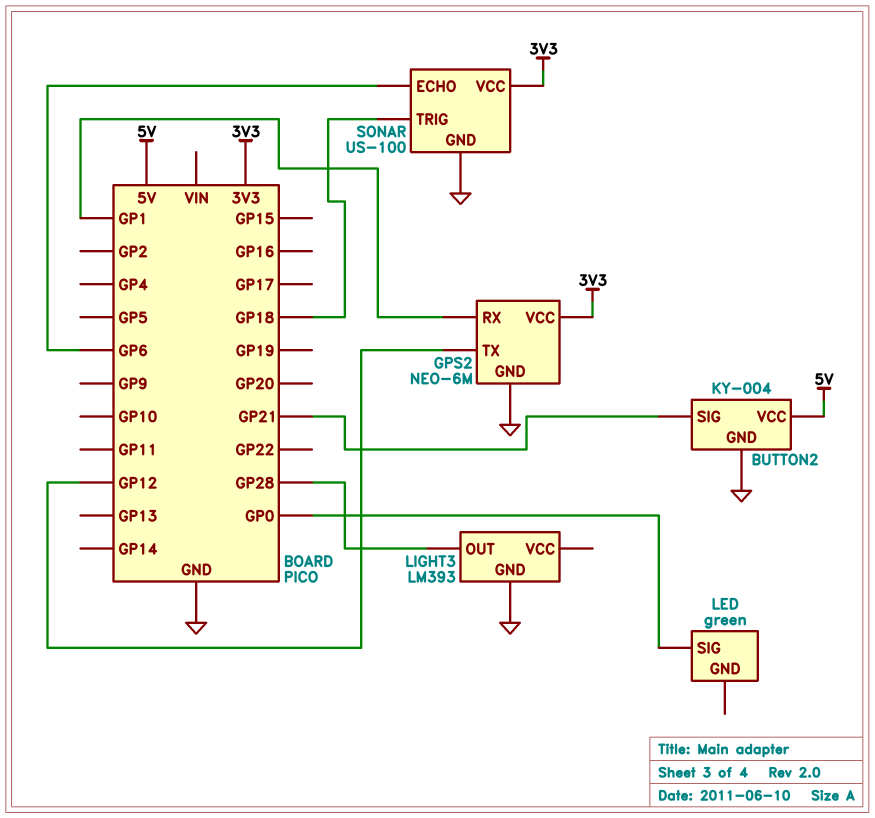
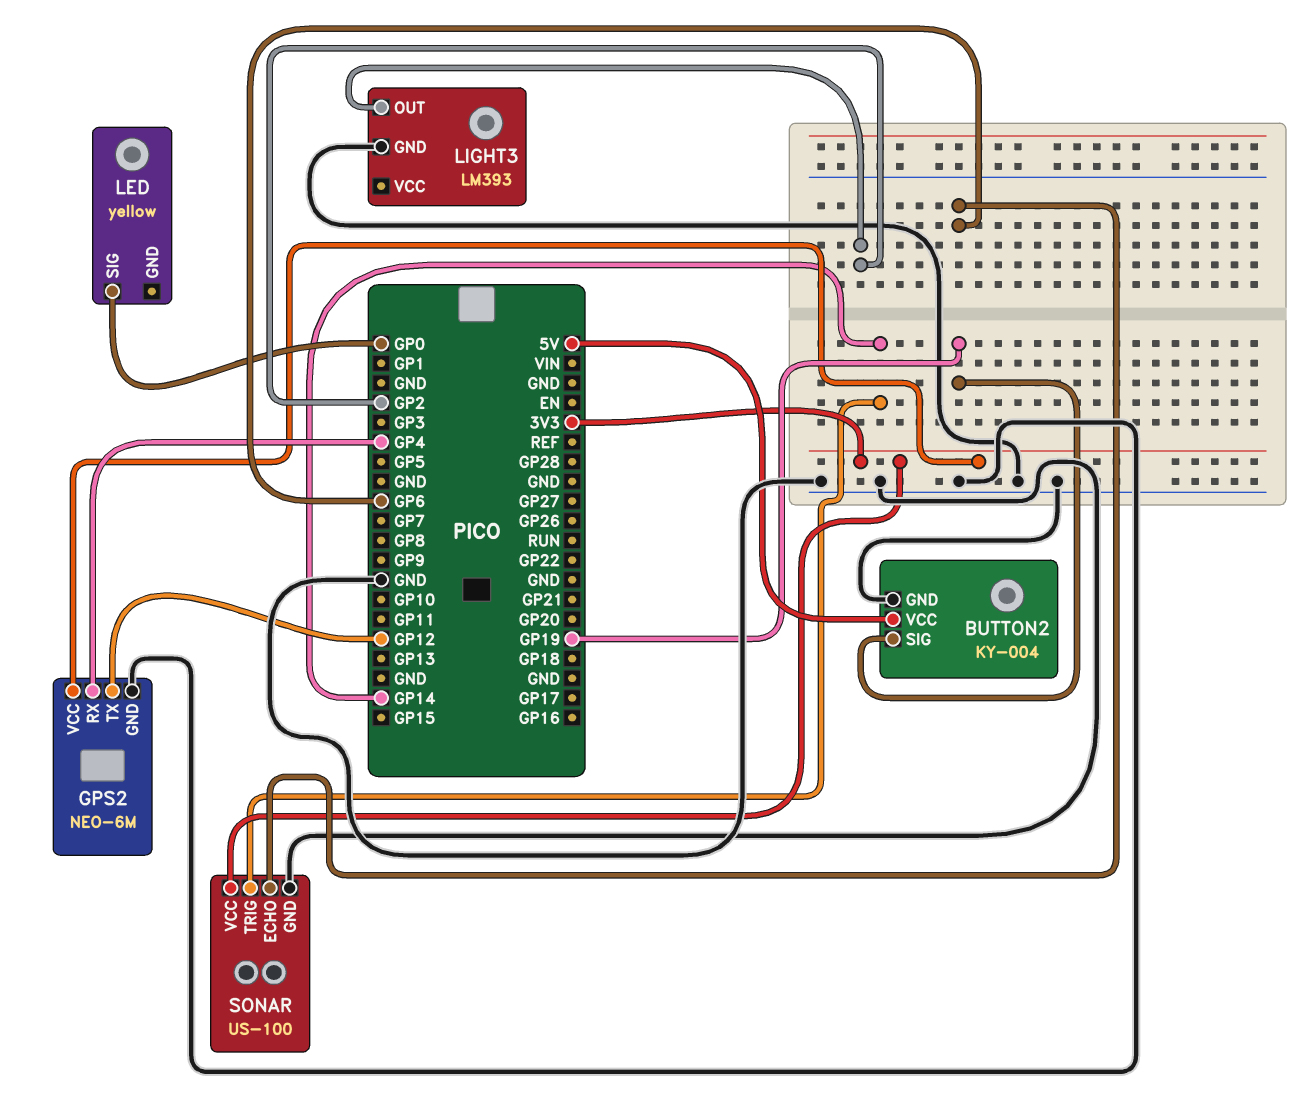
BUTTON2 pin SIG: GP21 -> GP19
GPS2 pin RX: GP1 -> GP4
LED: green -> yellow
LIGHT3 pin OUT: GP28 -> GP2
SONAR pin TRIG: GP18 -> GP14

